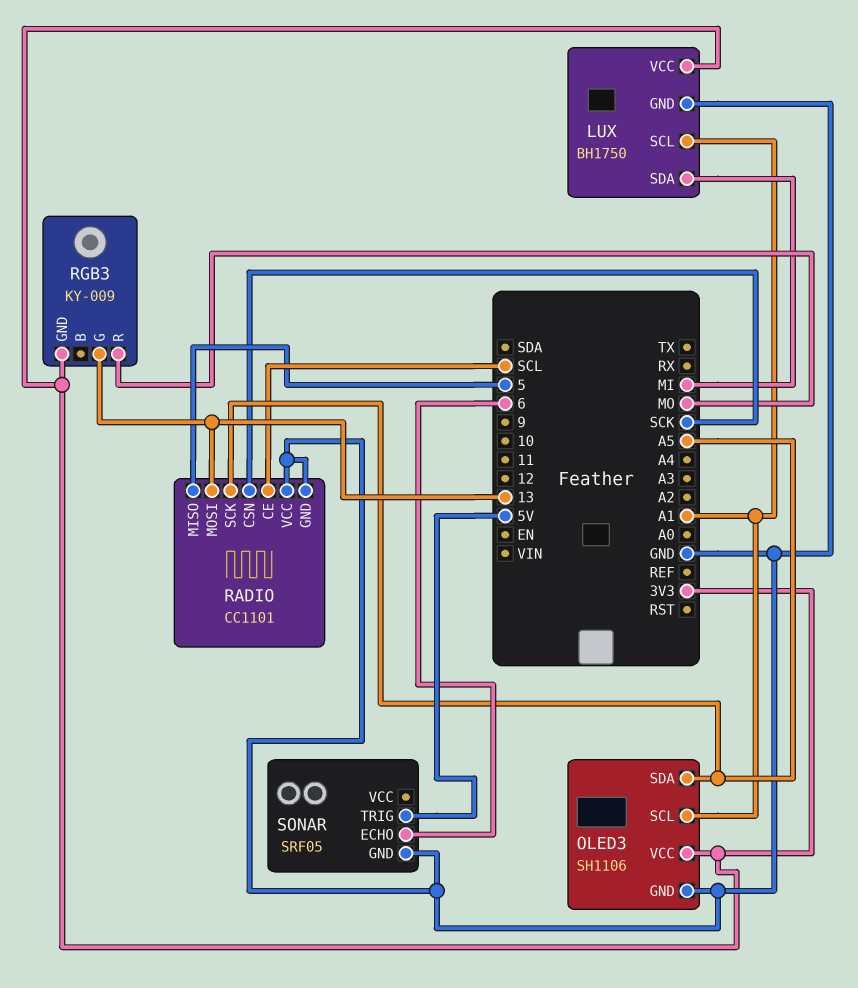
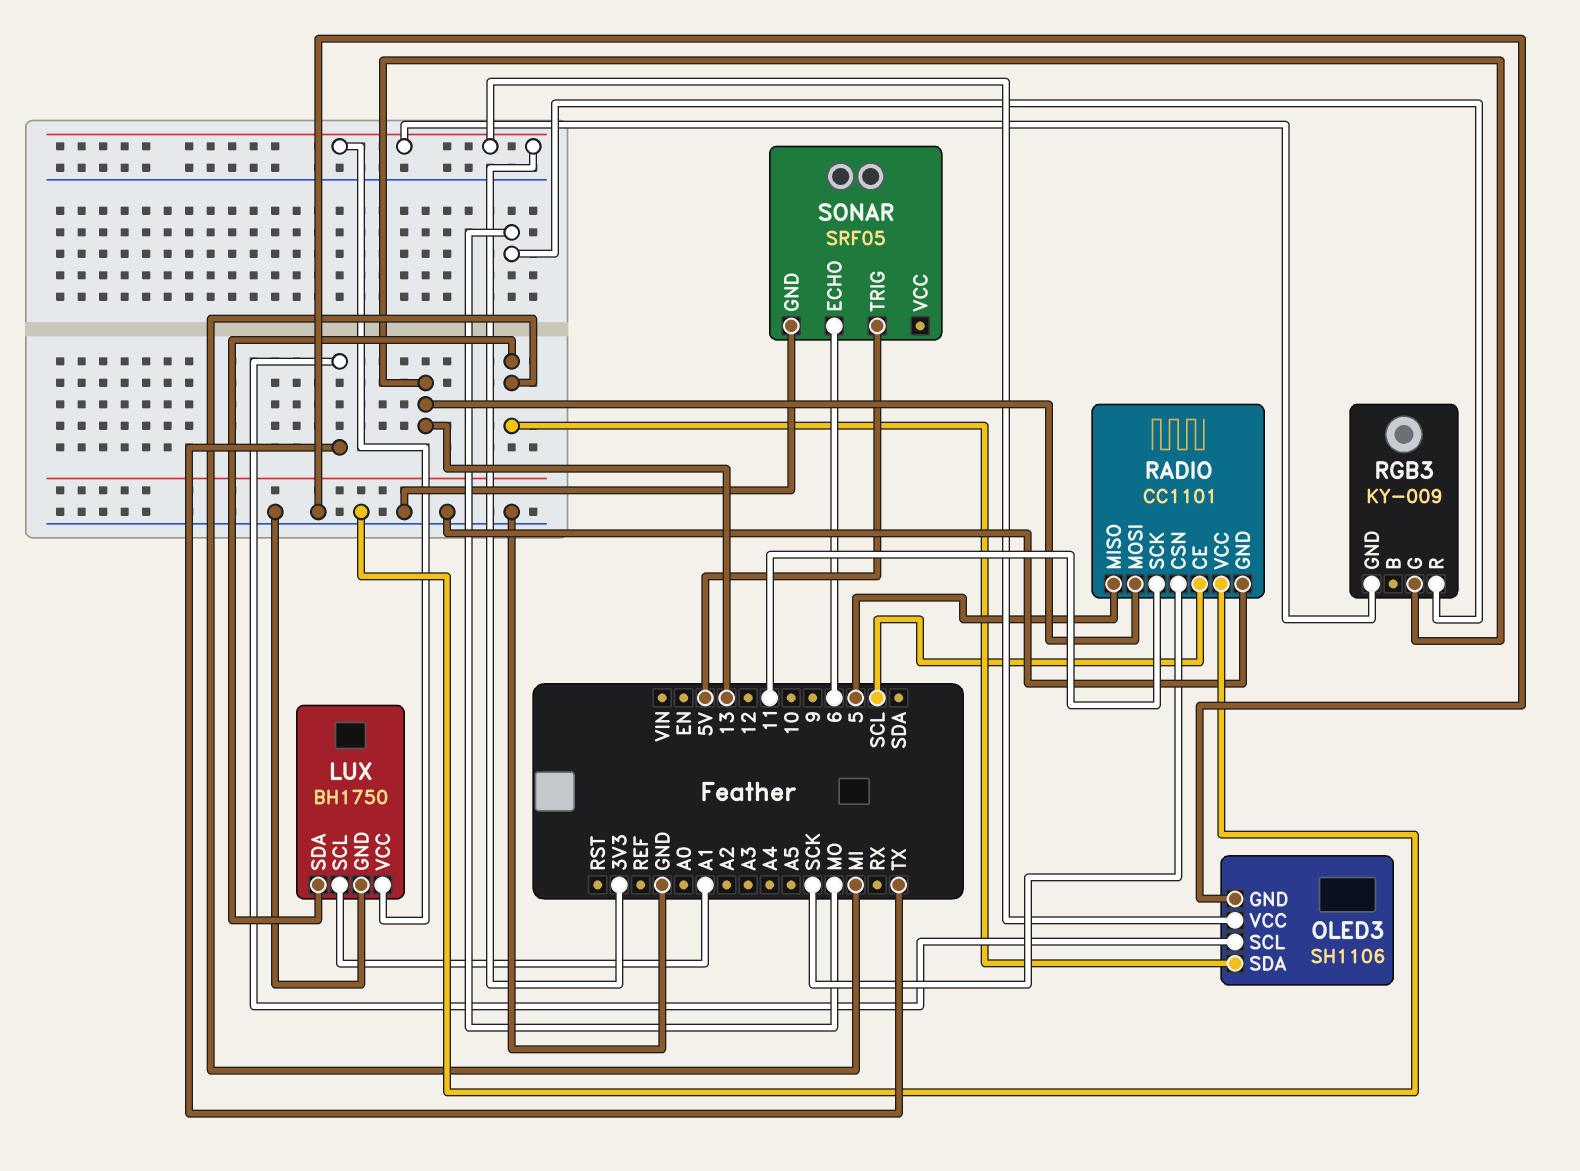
OLED3 pin SCL: A1 -> TX
OLED3 pin SDA: A5 -> MI
RADIO pin SCK: A5 -> 11

